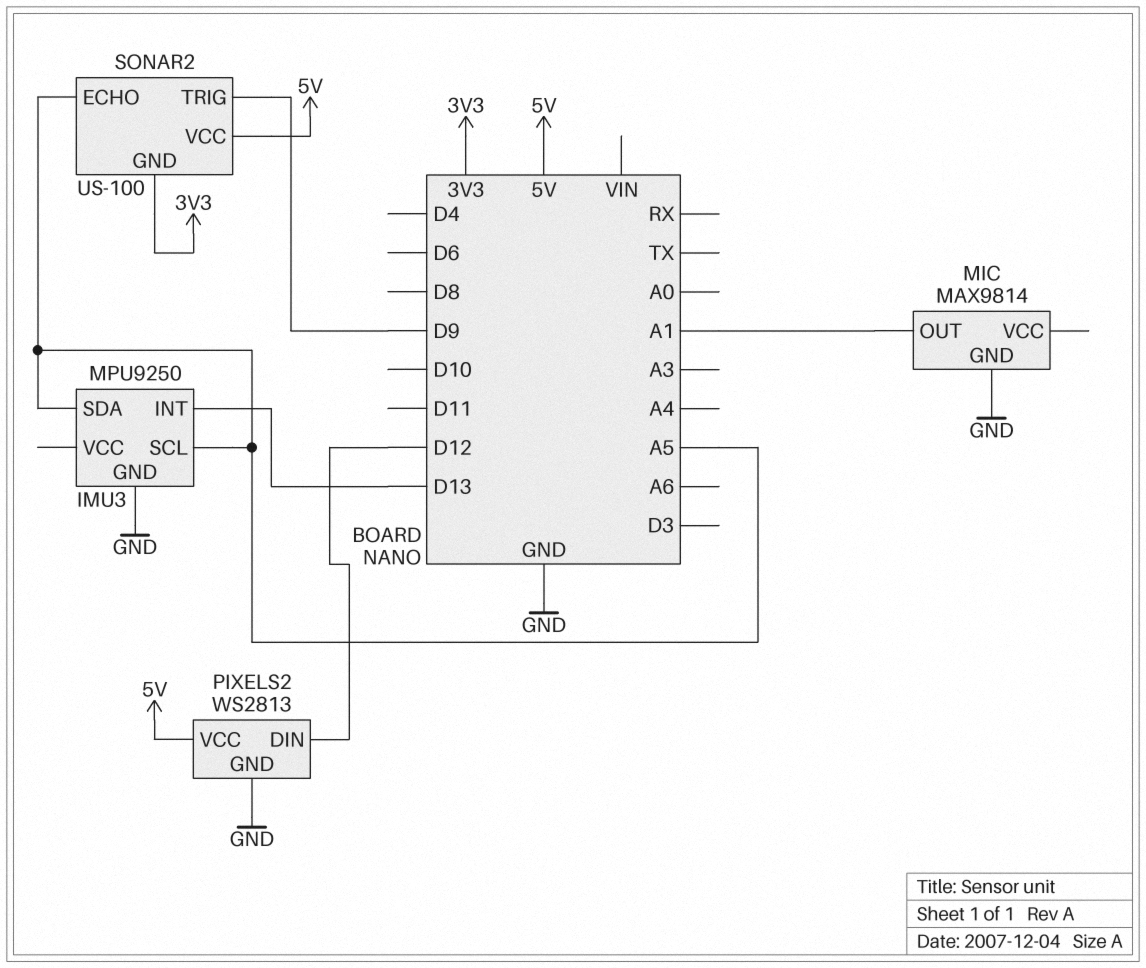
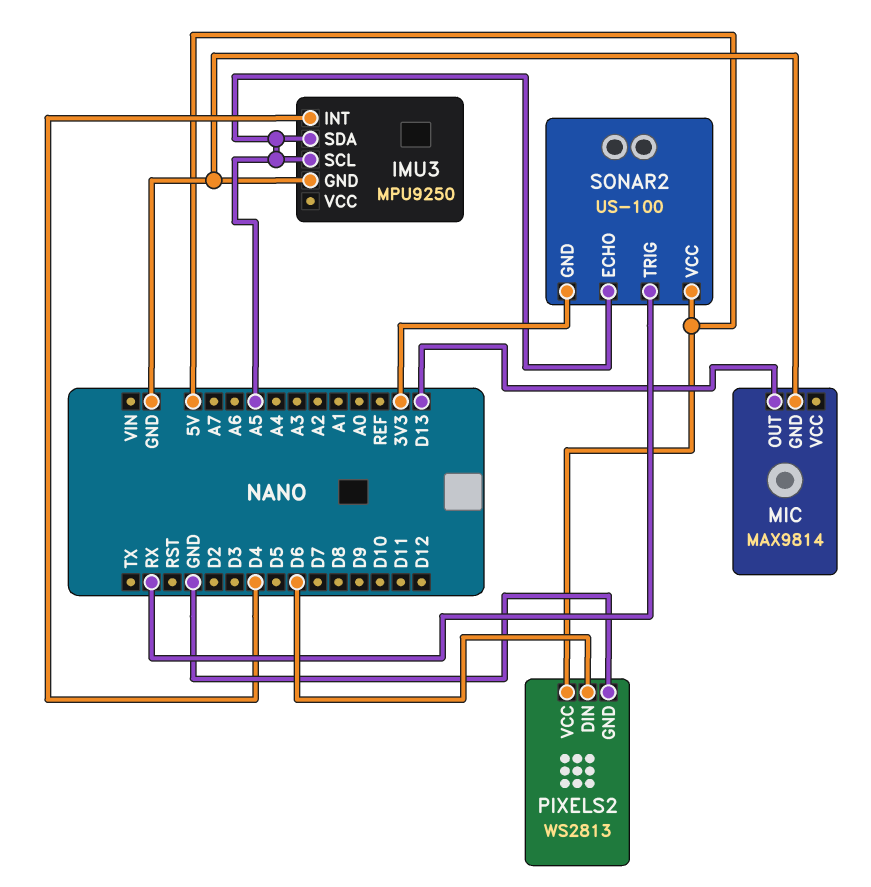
IMU3 pin INT: D13 -> D4
MIC pin OUT: A1 -> D13
PIXELS2 pin DIN: D12 -> D6
SONAR2 pin TRIG: D9 -> RX

